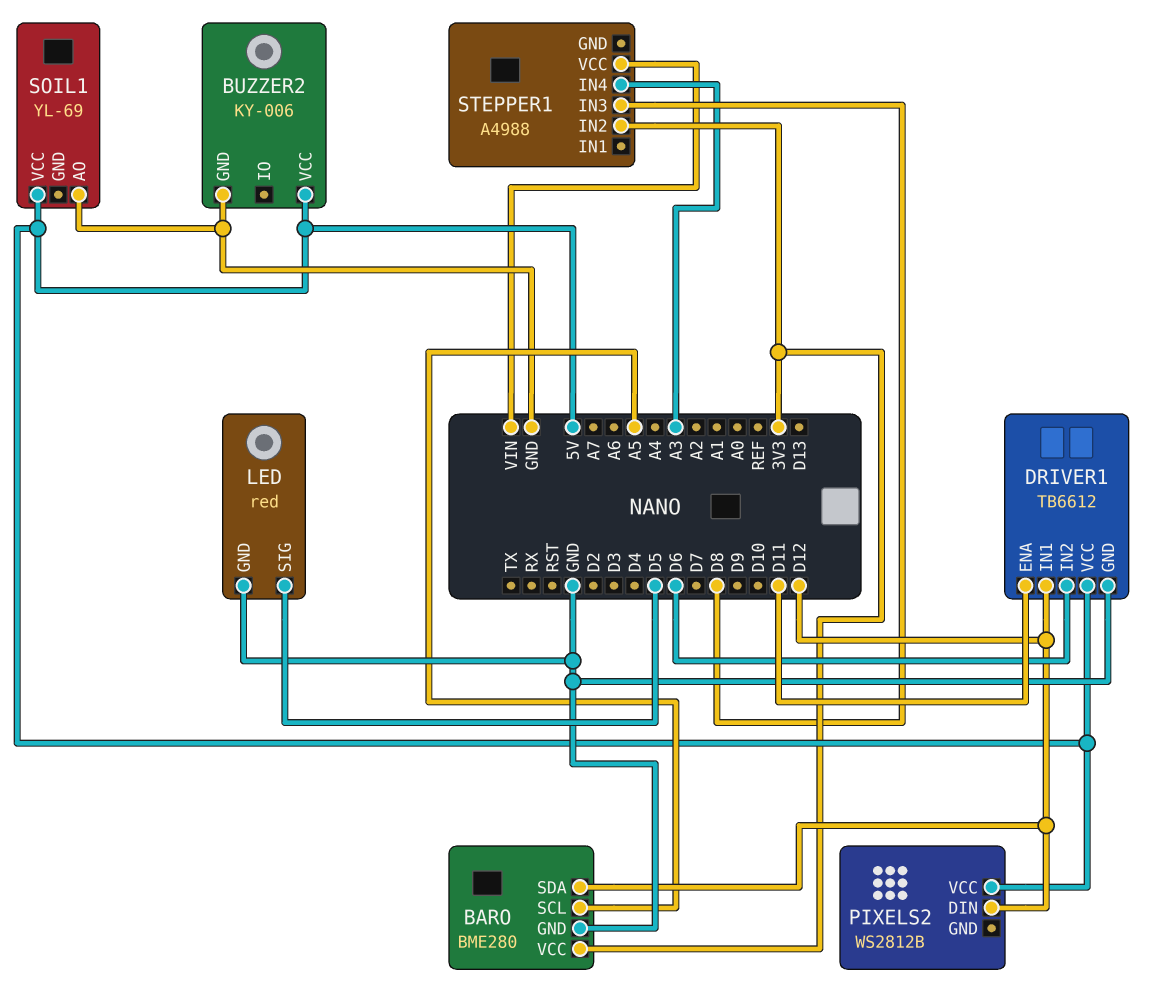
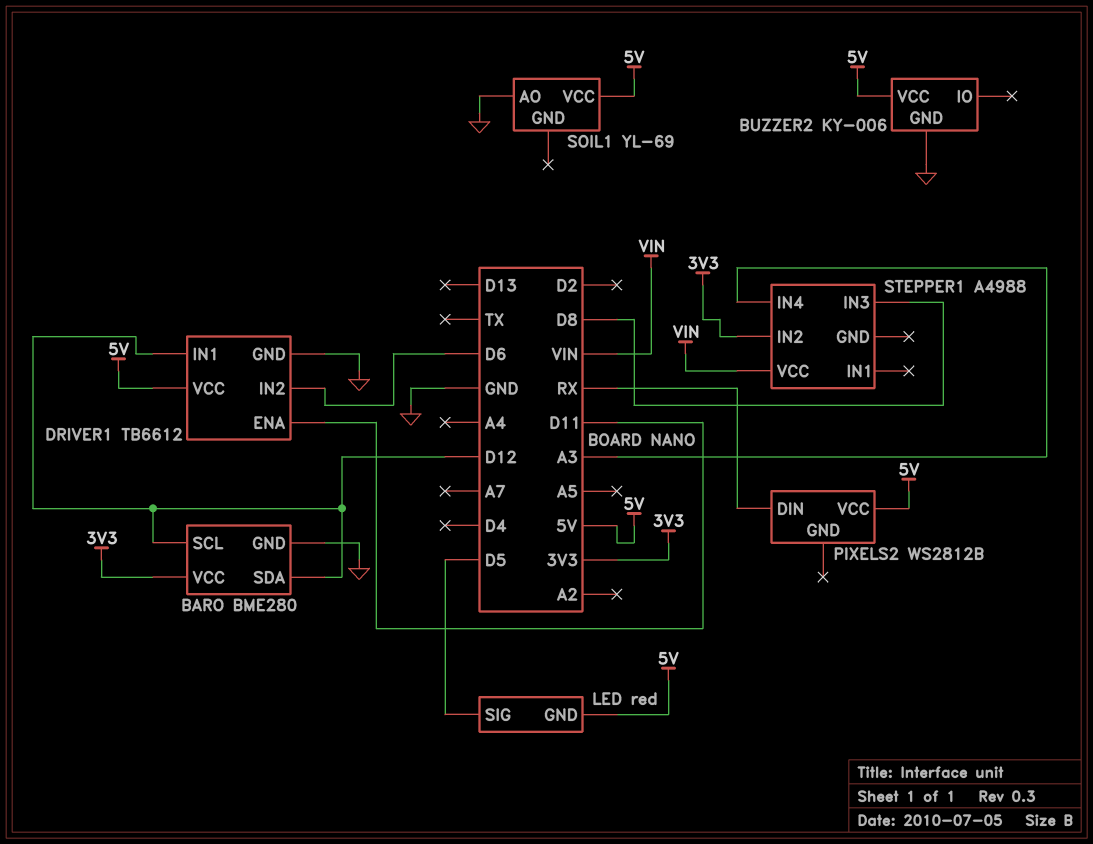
BARO pin SCL: A5 -> D12
LED pin GND: GND -> 5V
PIXELS2 pin DIN: D12 -> RX

